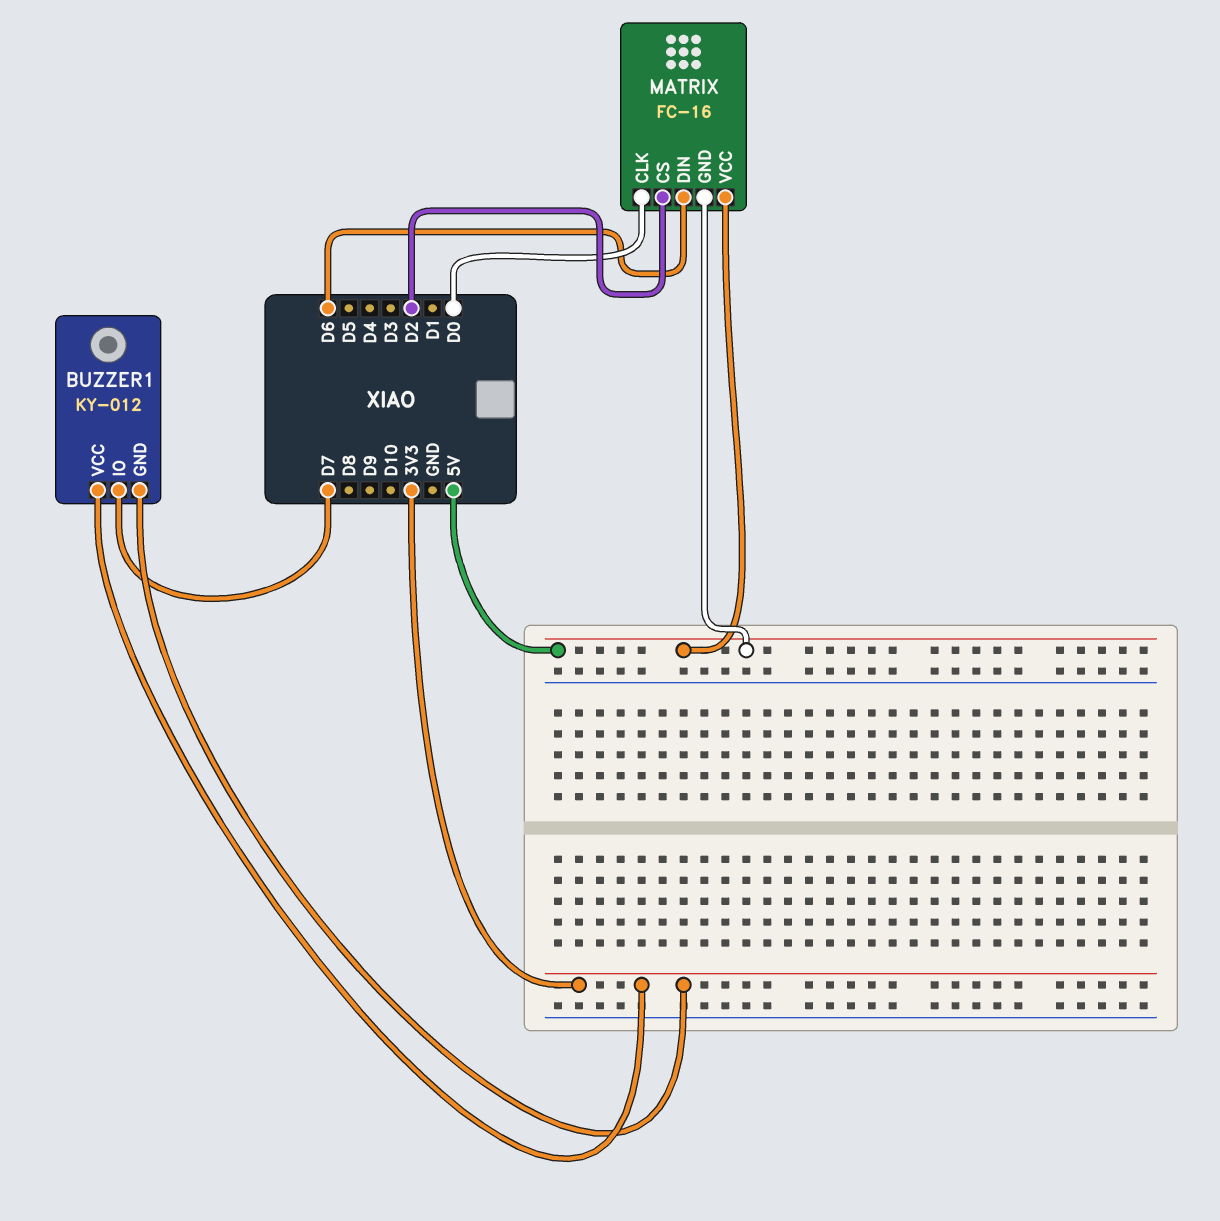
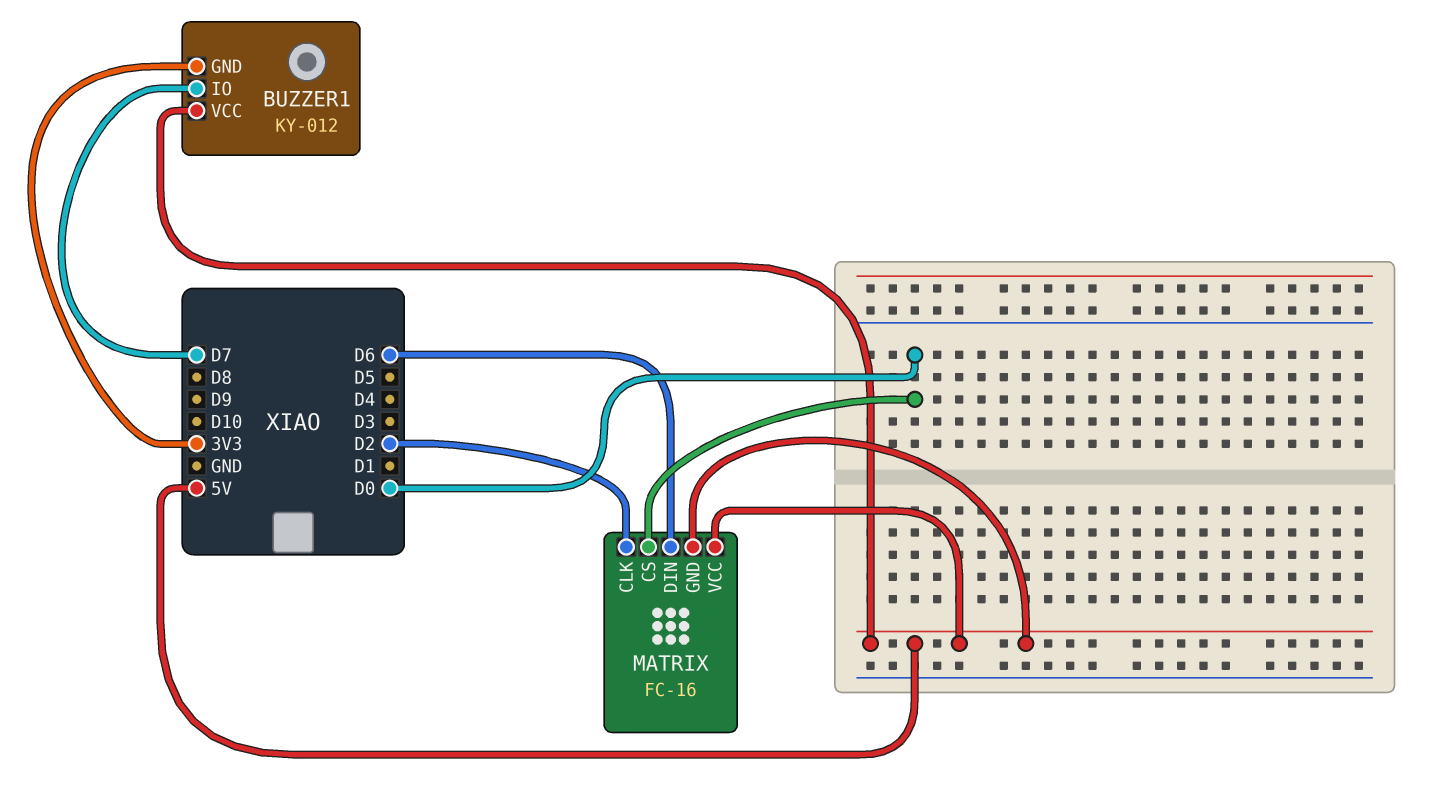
BUZZER1 pin VCC: 3V3 -> 5V
MATRIX pin CLK: D0 -> D2
MATRIX pin CS: D2 -> D0

